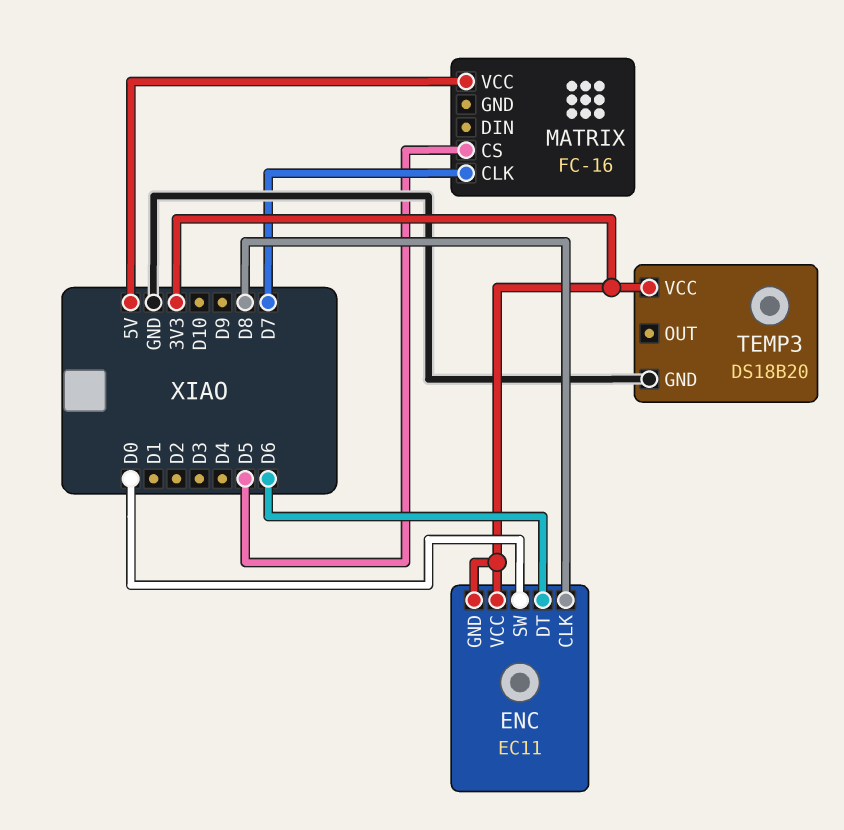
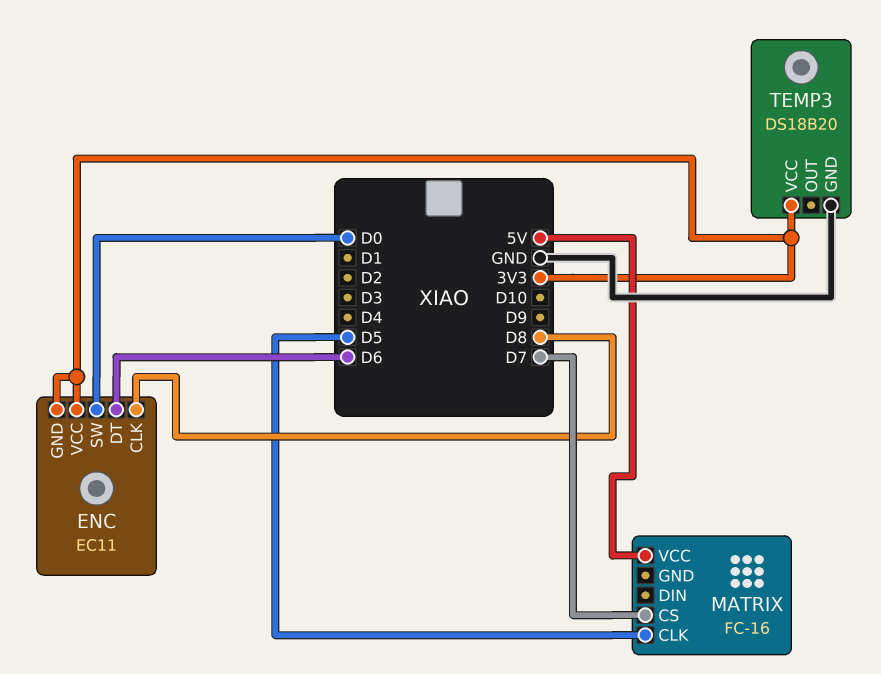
MATRIX pin CLK: D7 -> D5
MATRIX pin CS: D5 -> D7

